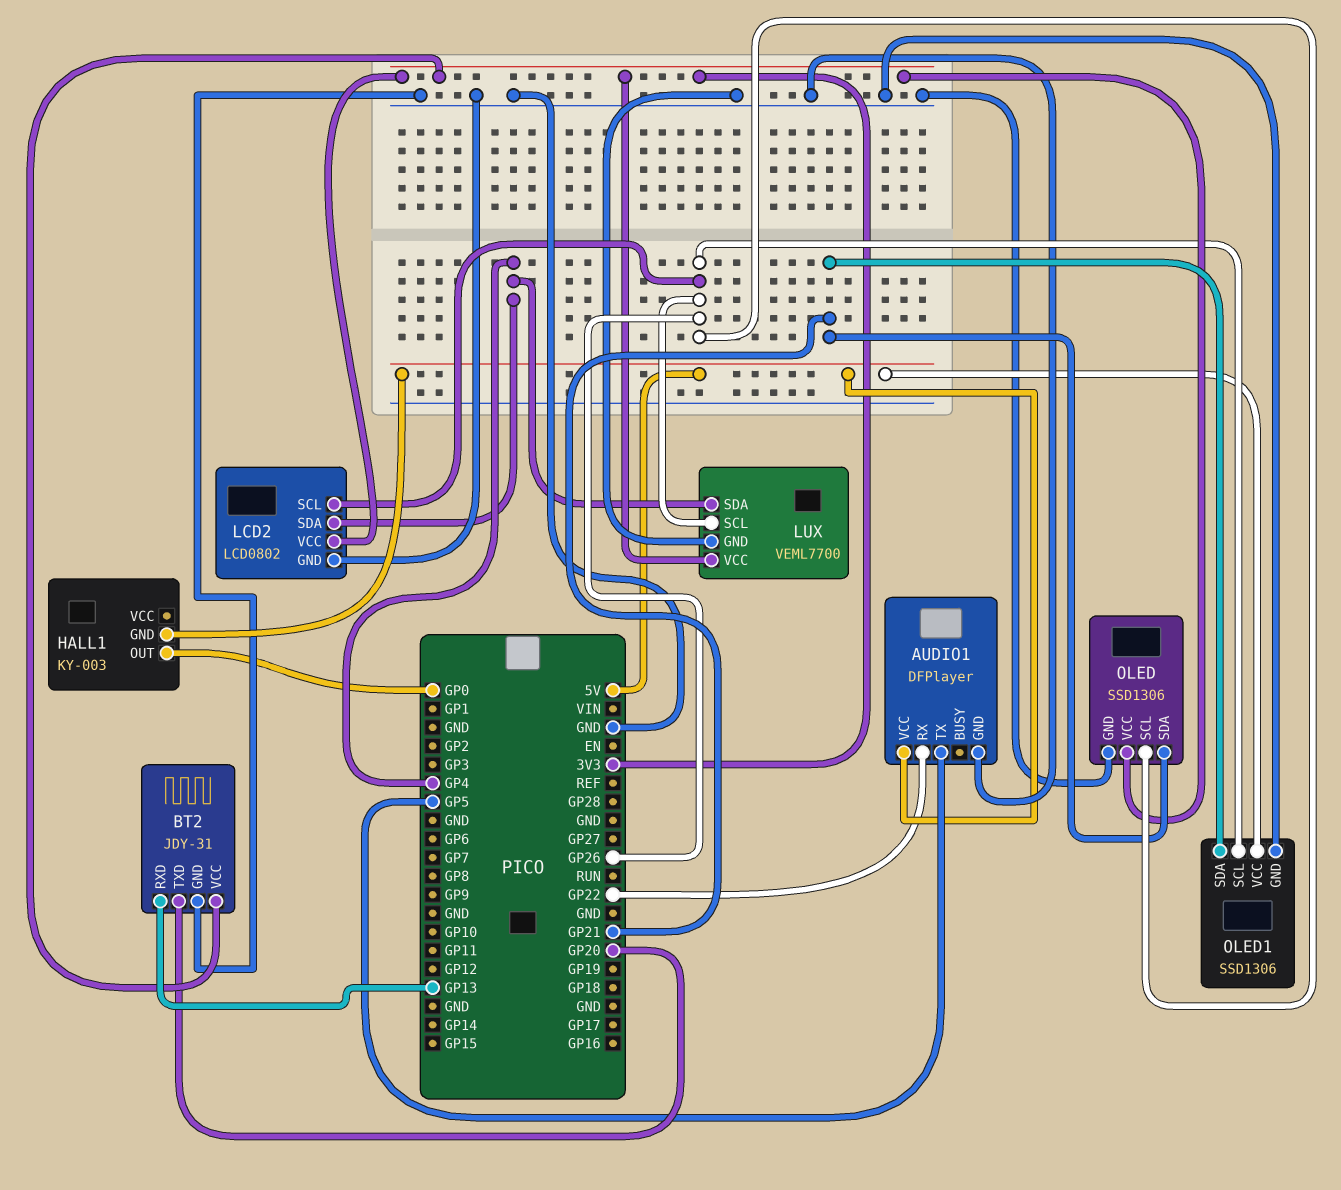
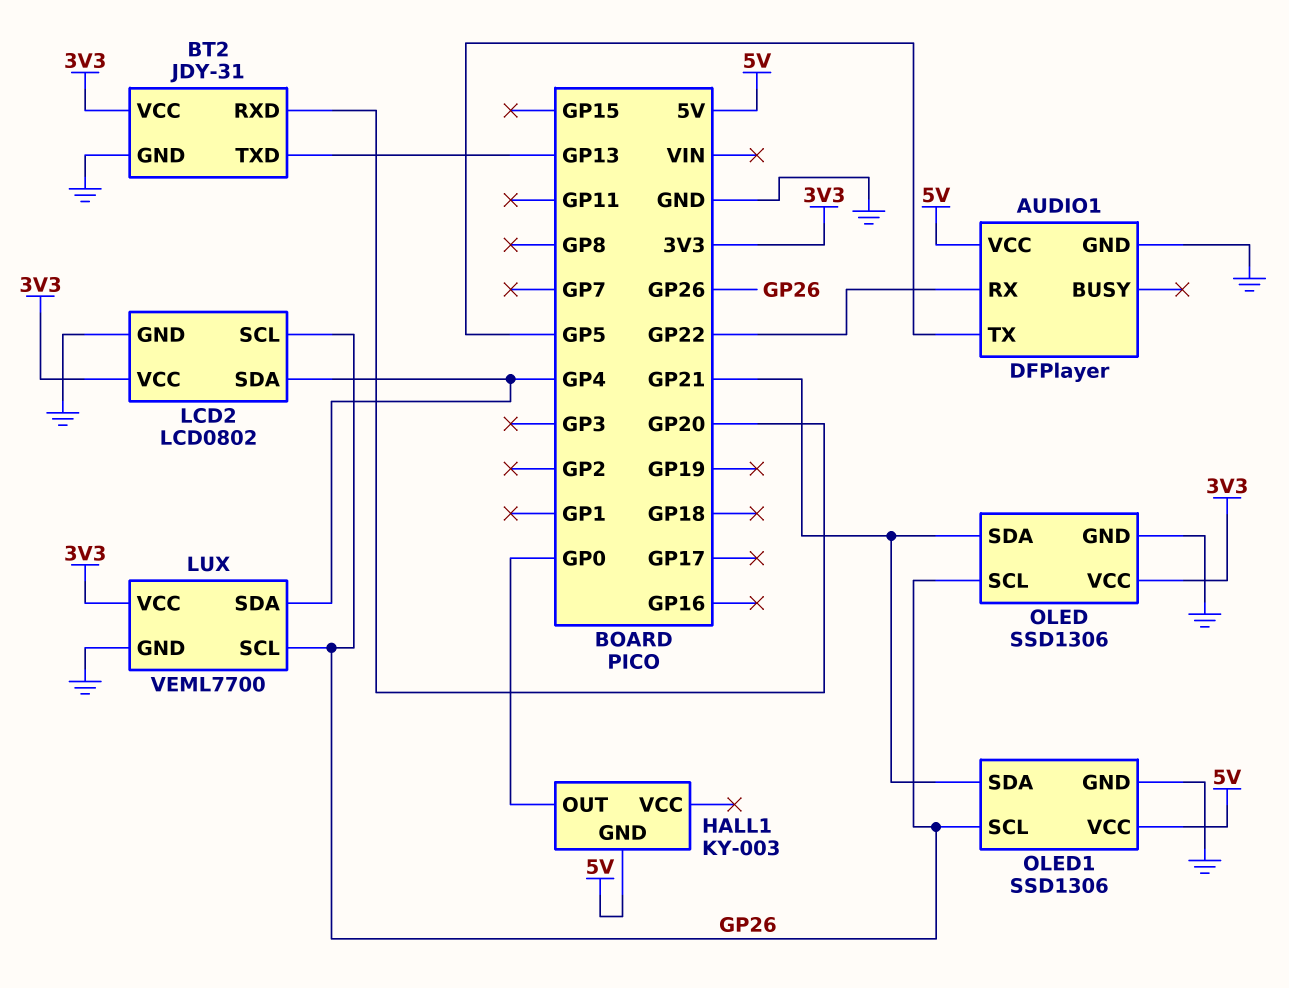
BT2 pin RXD: GP13 -> GP20
BT2 pin TXD: GP20 -> GP13

